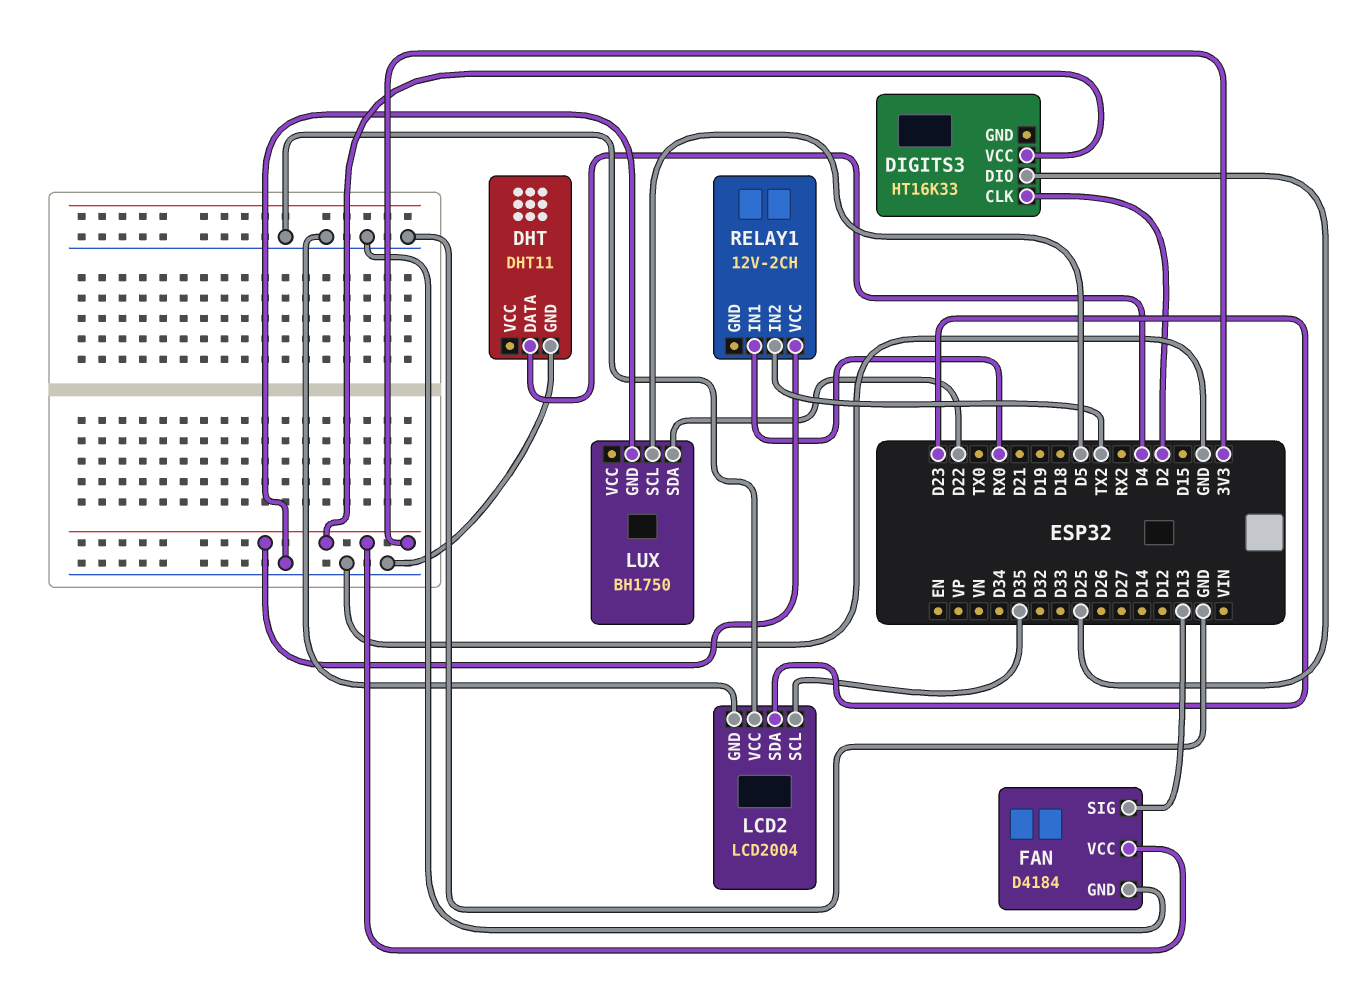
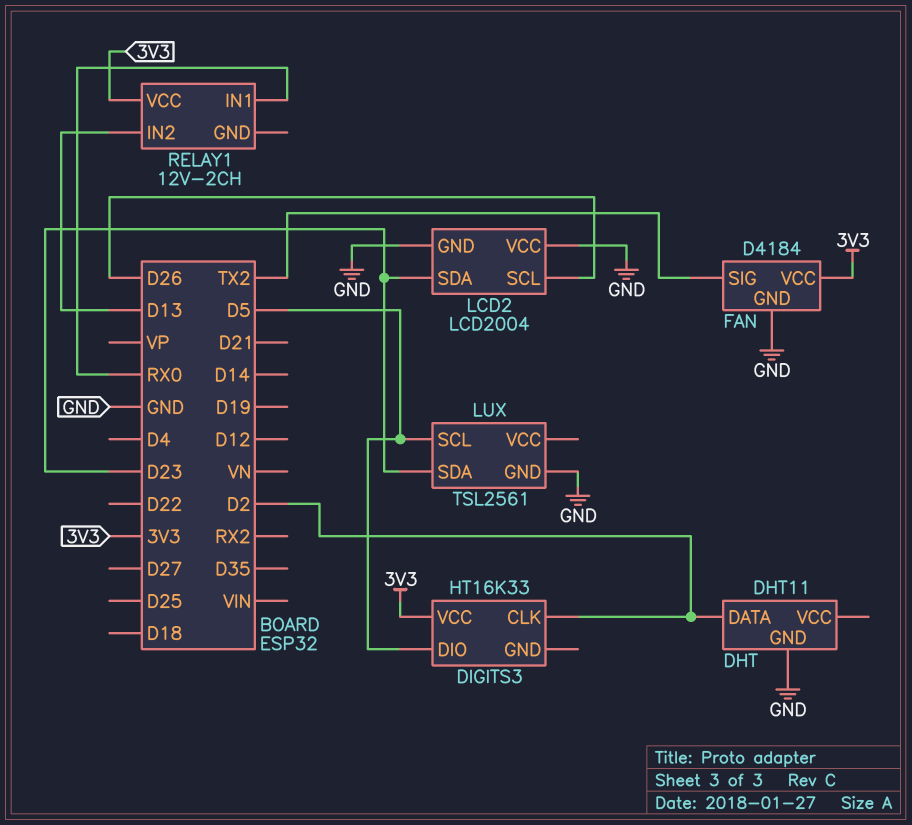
DHT pin DATA: D4 -> D2
DIGITS3 pin DIO: D25 -> D5
FAN pin SIG: D13 -> TX2
LCD2 pin SCL: D35 -> D26
LUX: BH1750 -> TSL2561
LUX pin SDA: D22 -> D23
RELAY1 pin IN2: TX2 -> D13

